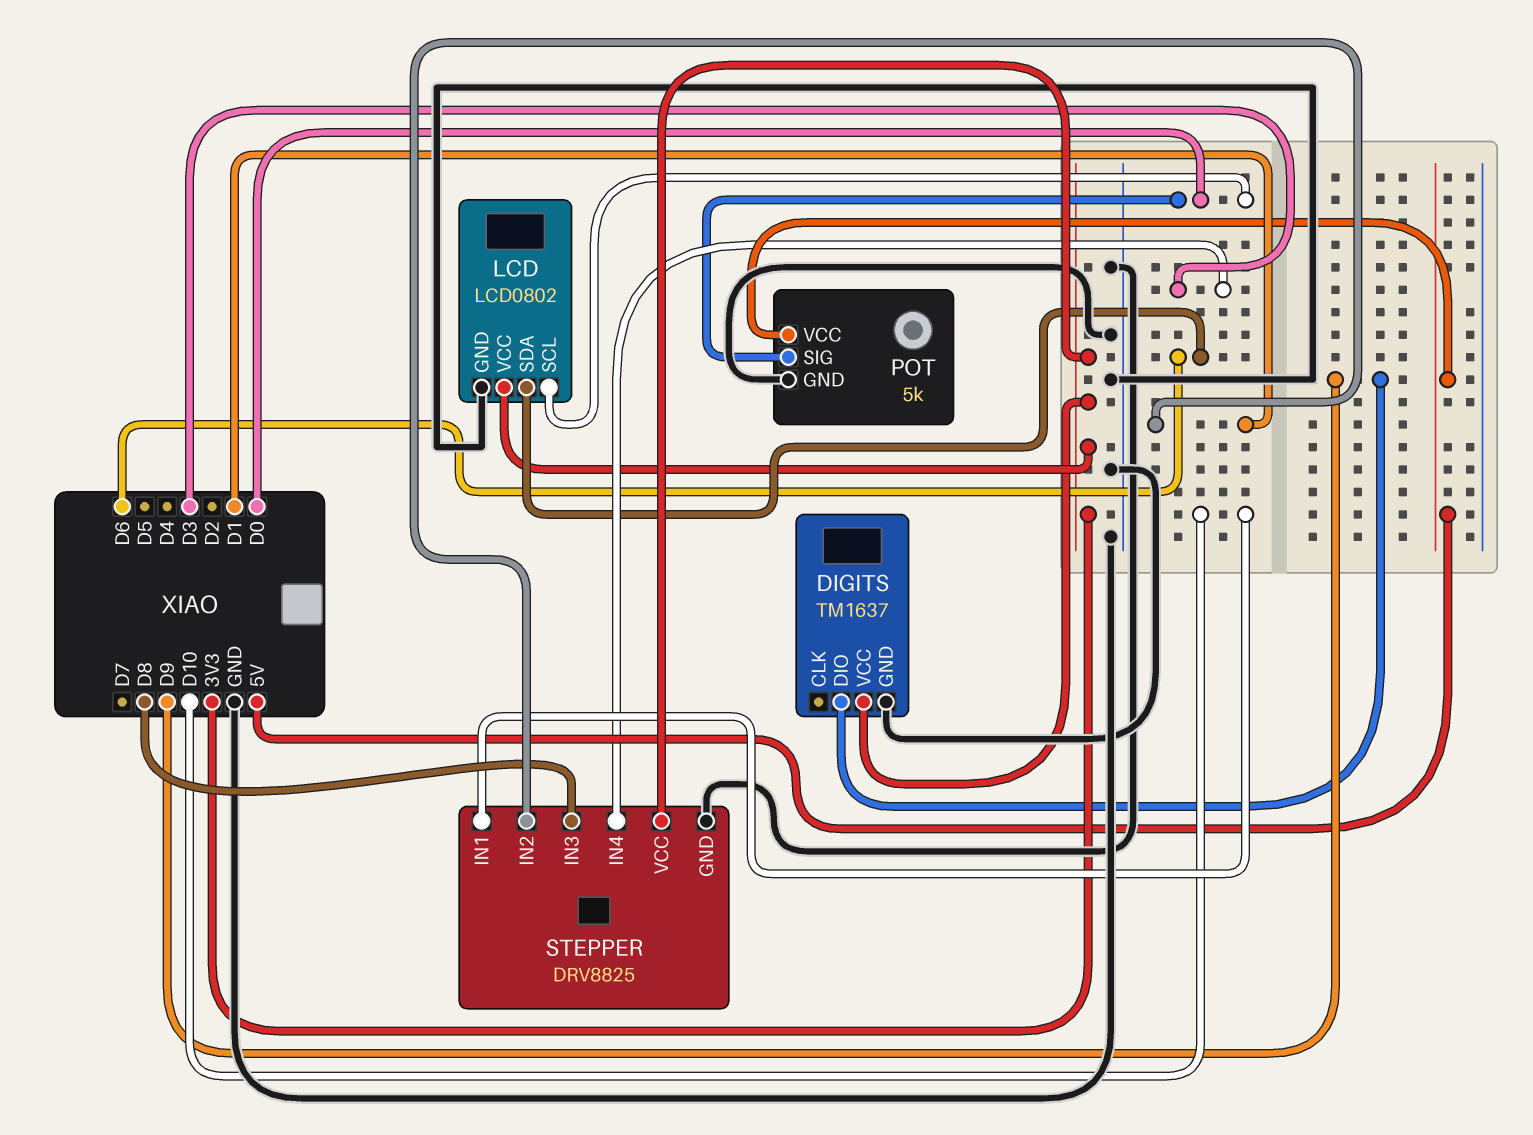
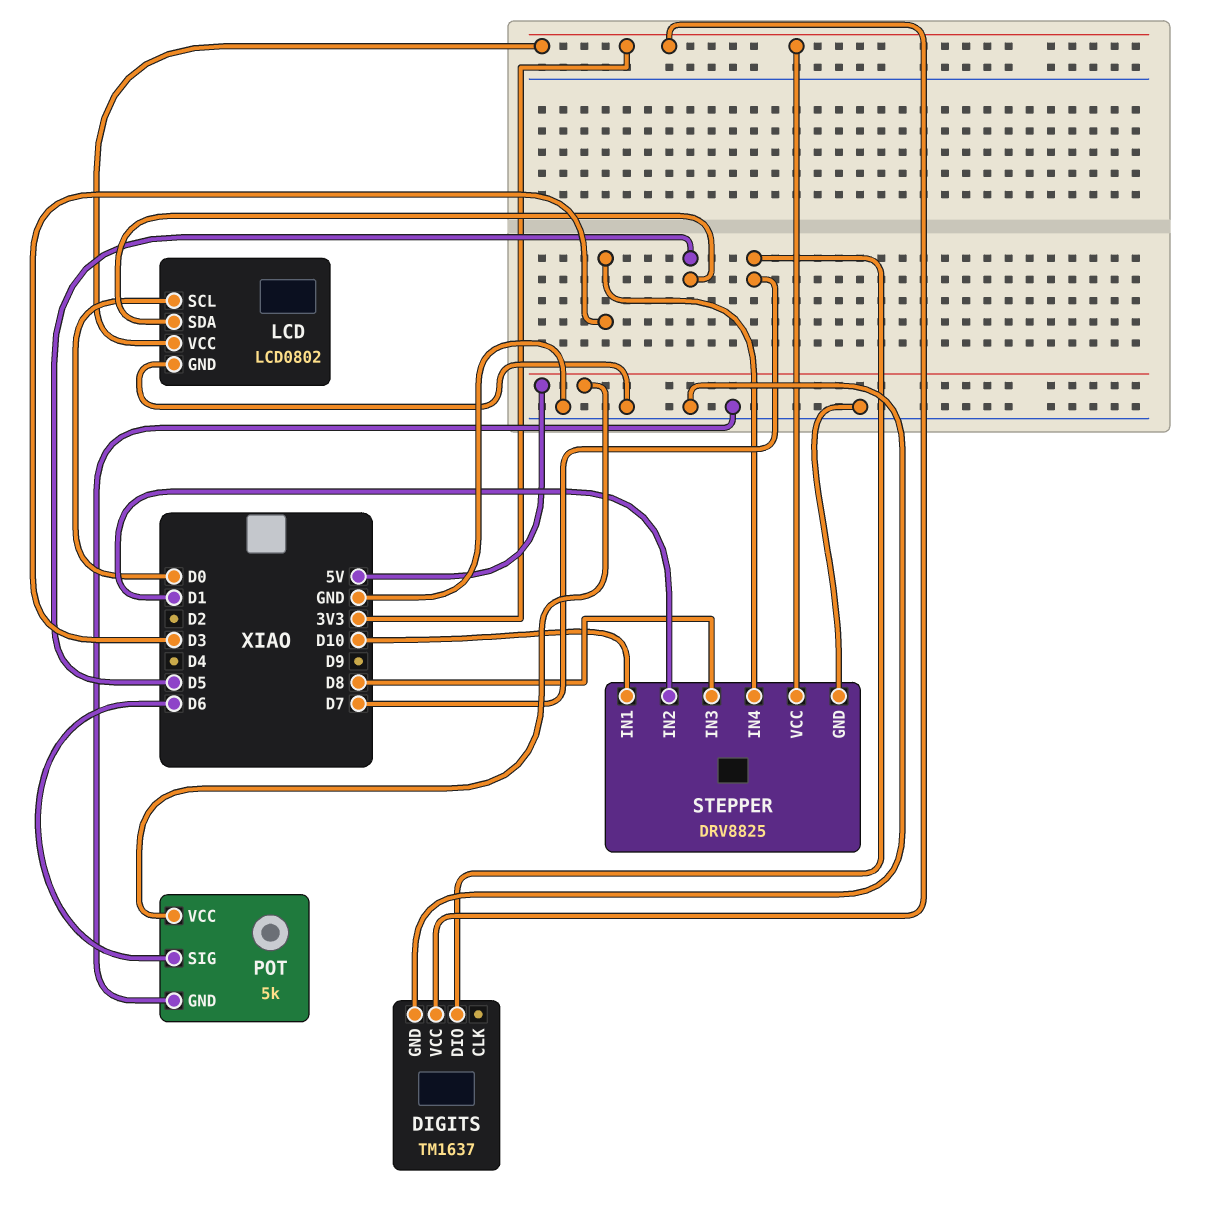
DIGITS pin DIO: D9 -> D7
LCD pin SDA: D6 -> D5
POT pin SIG: D0 -> D6

